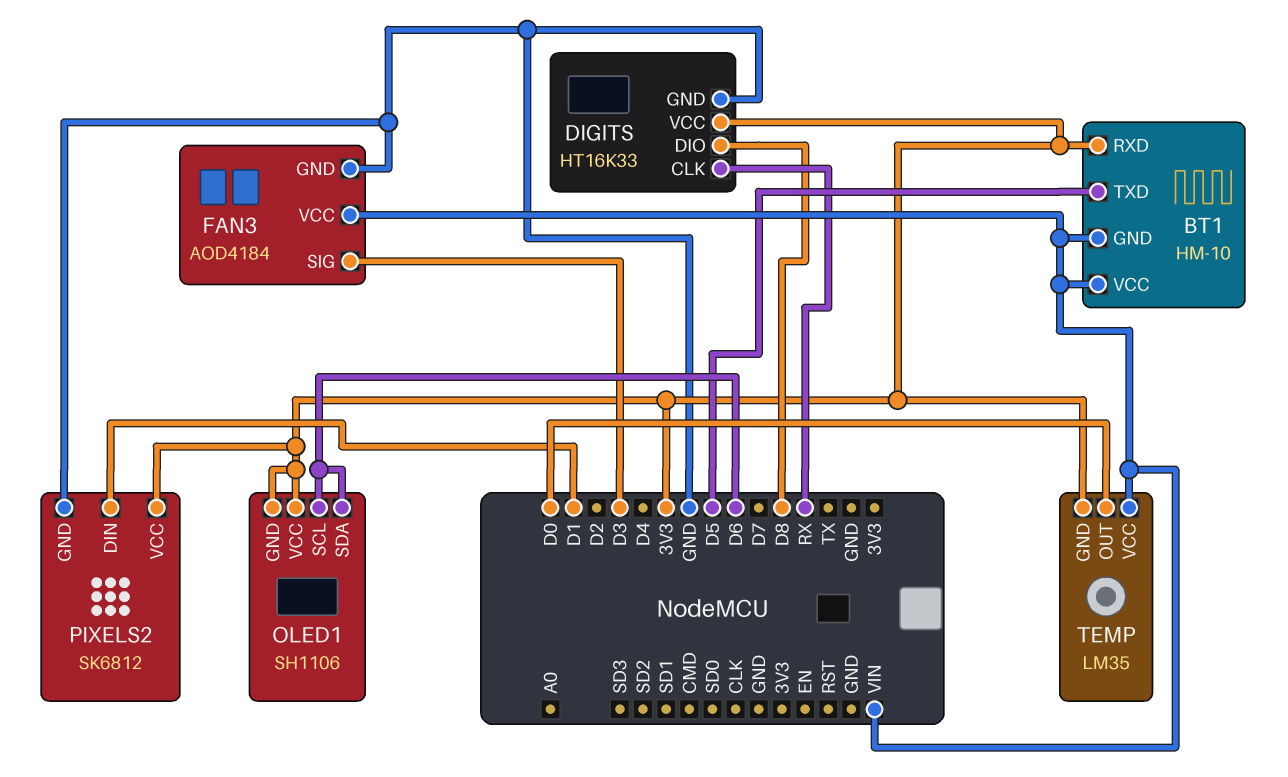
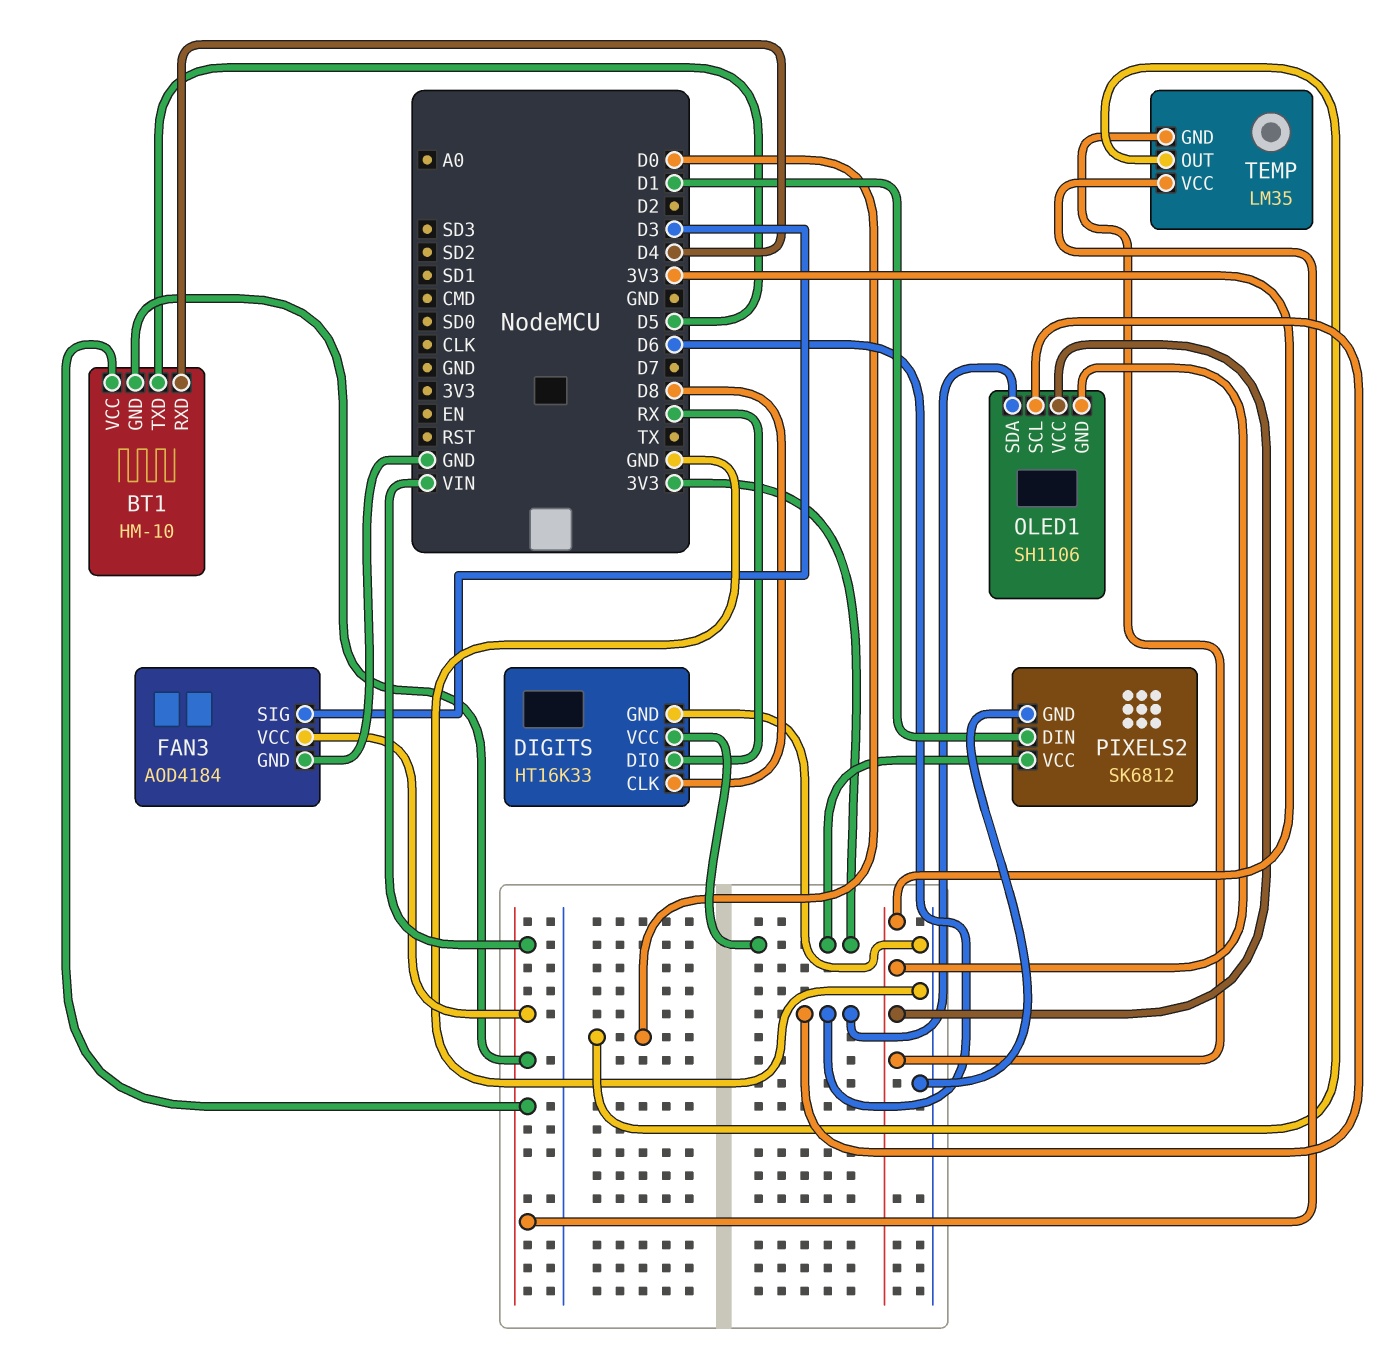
BT1 pin RXD: 3V3 -> D4
DIGITS pin CLK: RX -> D8
DIGITS pin DIO: D8 -> RX

